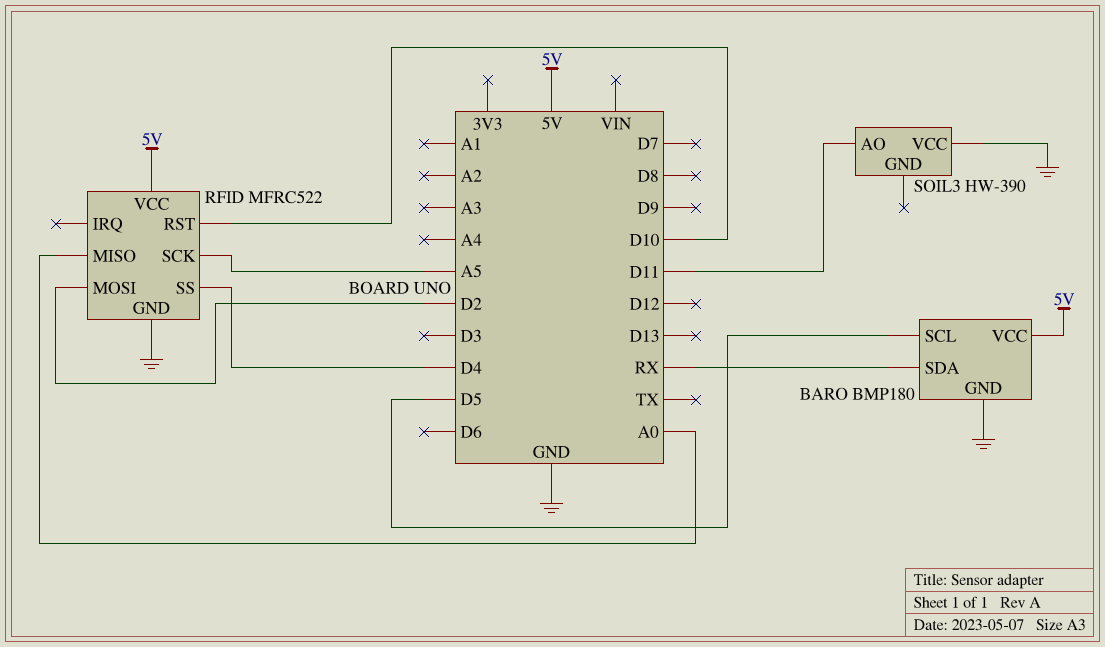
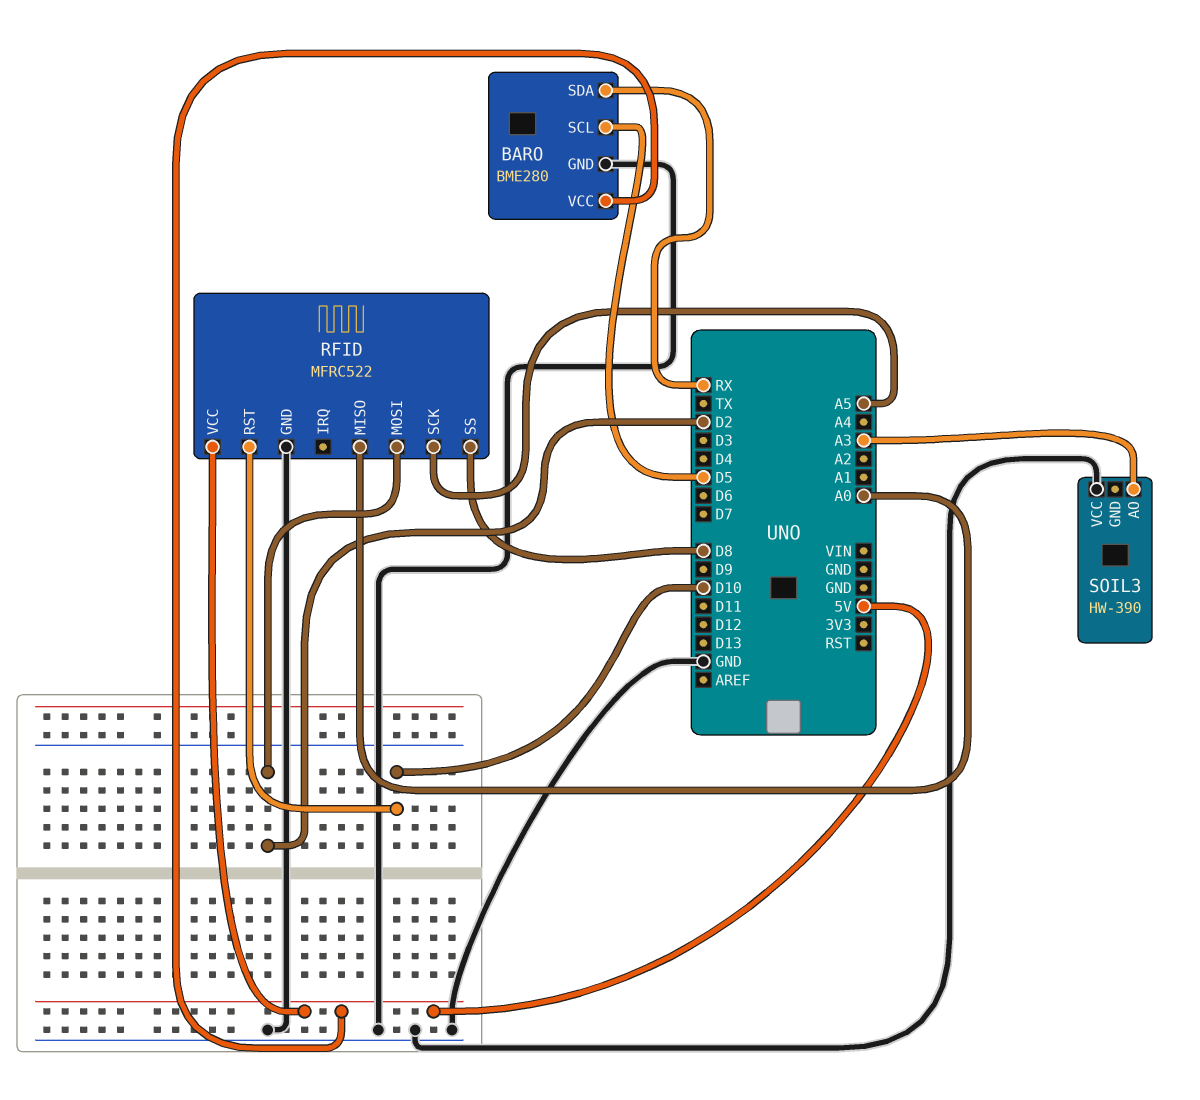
BARO: BMP180 -> BME280
RFID pin SS: D4 -> D8
SOIL3 pin AO: D11 -> A3

